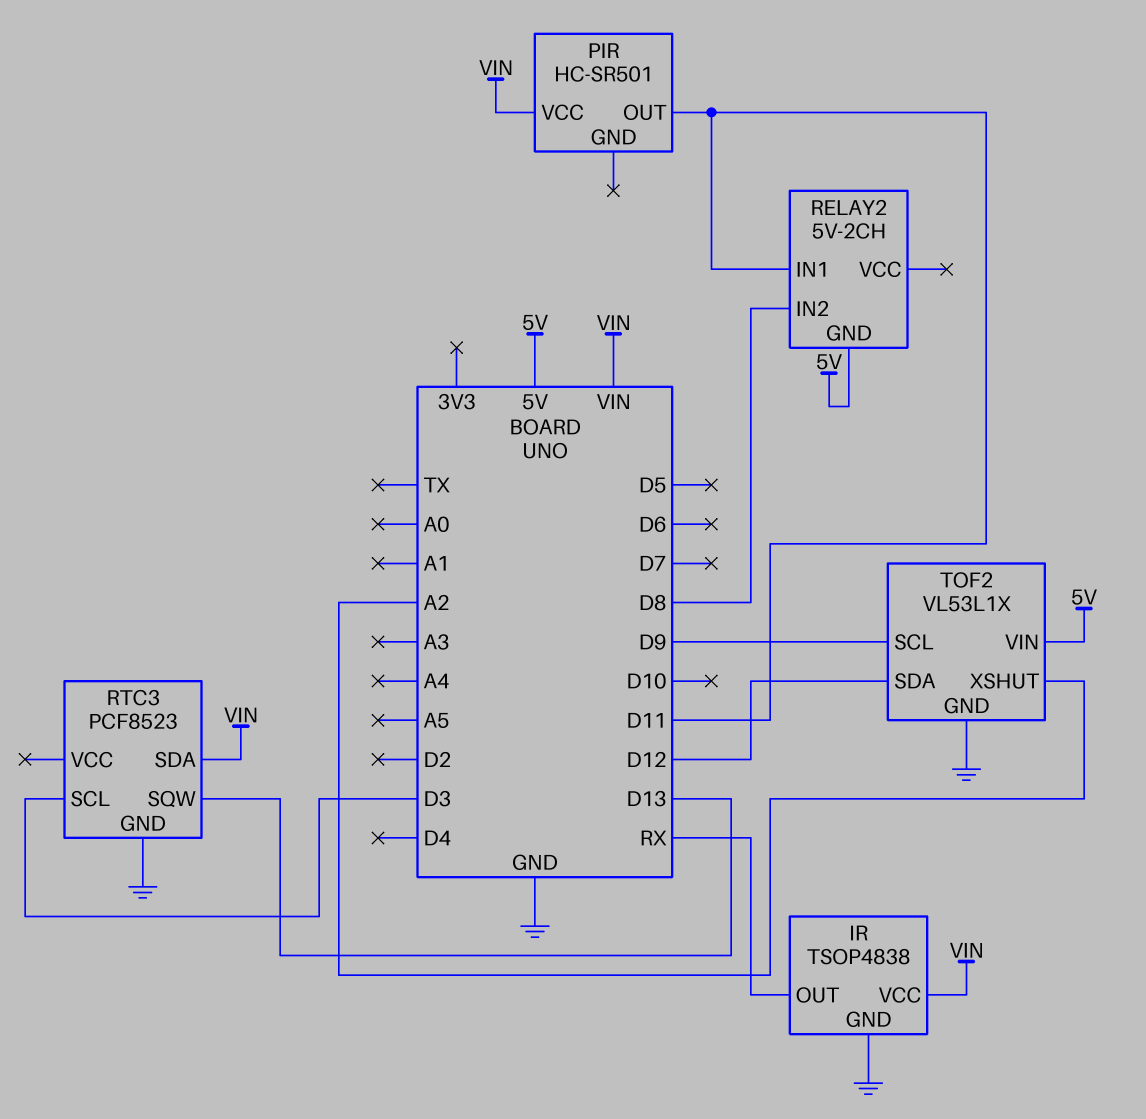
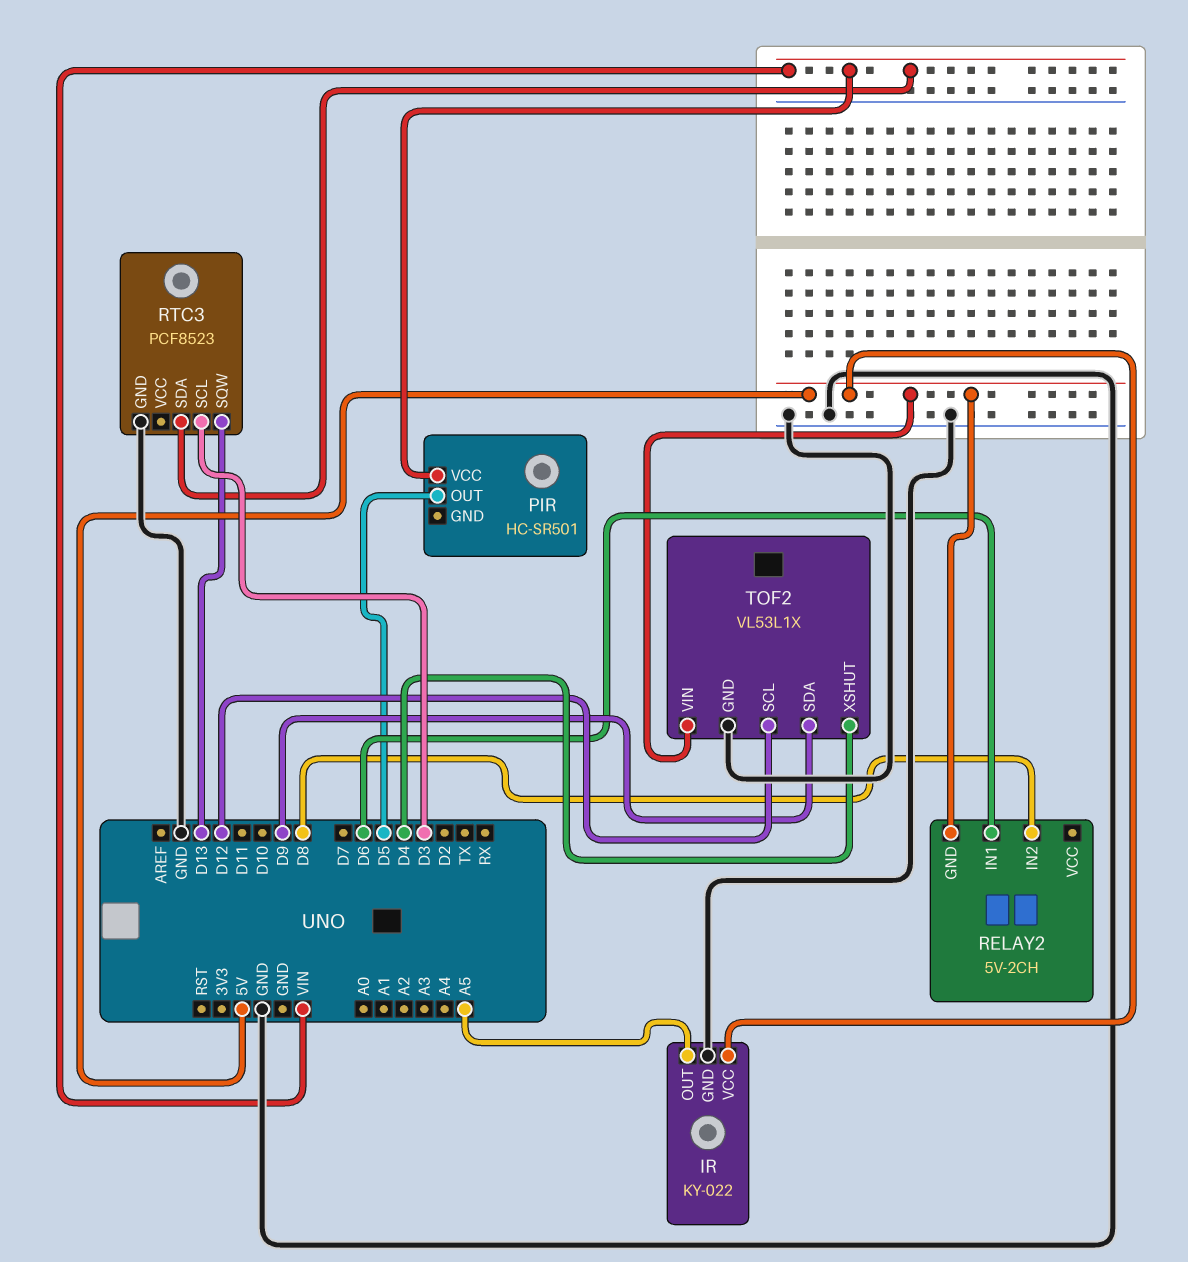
IR: TSOP4838 -> KY-022
IR pin OUT: RX -> A5
IR pin VCC: VIN -> 5V
PIR pin OUT: D11 -> D5
RELAY2 pin IN1: D11 -> D6
TOF2 pin SCL: D9 -> D12
TOF2 pin SDA: D12 -> D9
TOF2 pin XSHUT: A2 -> D4

